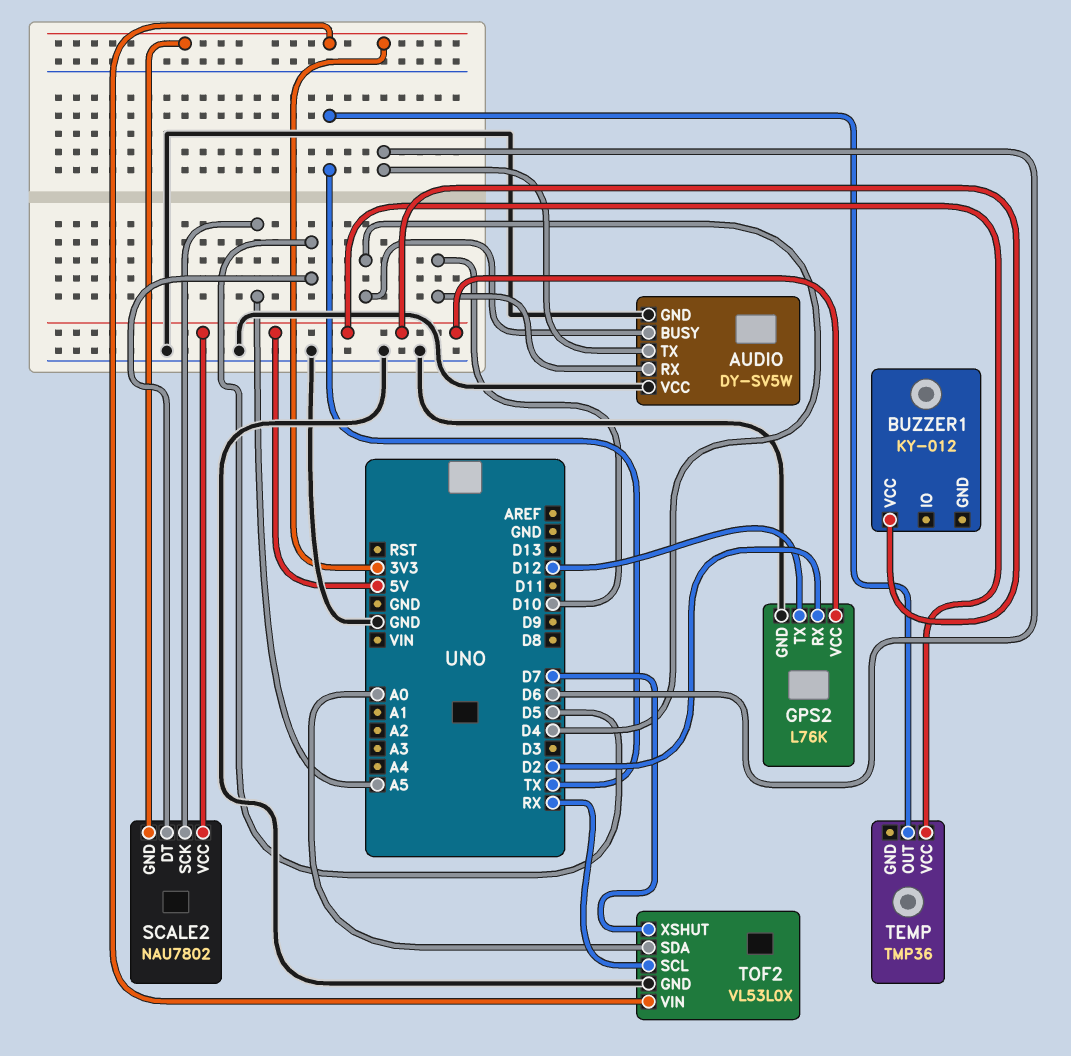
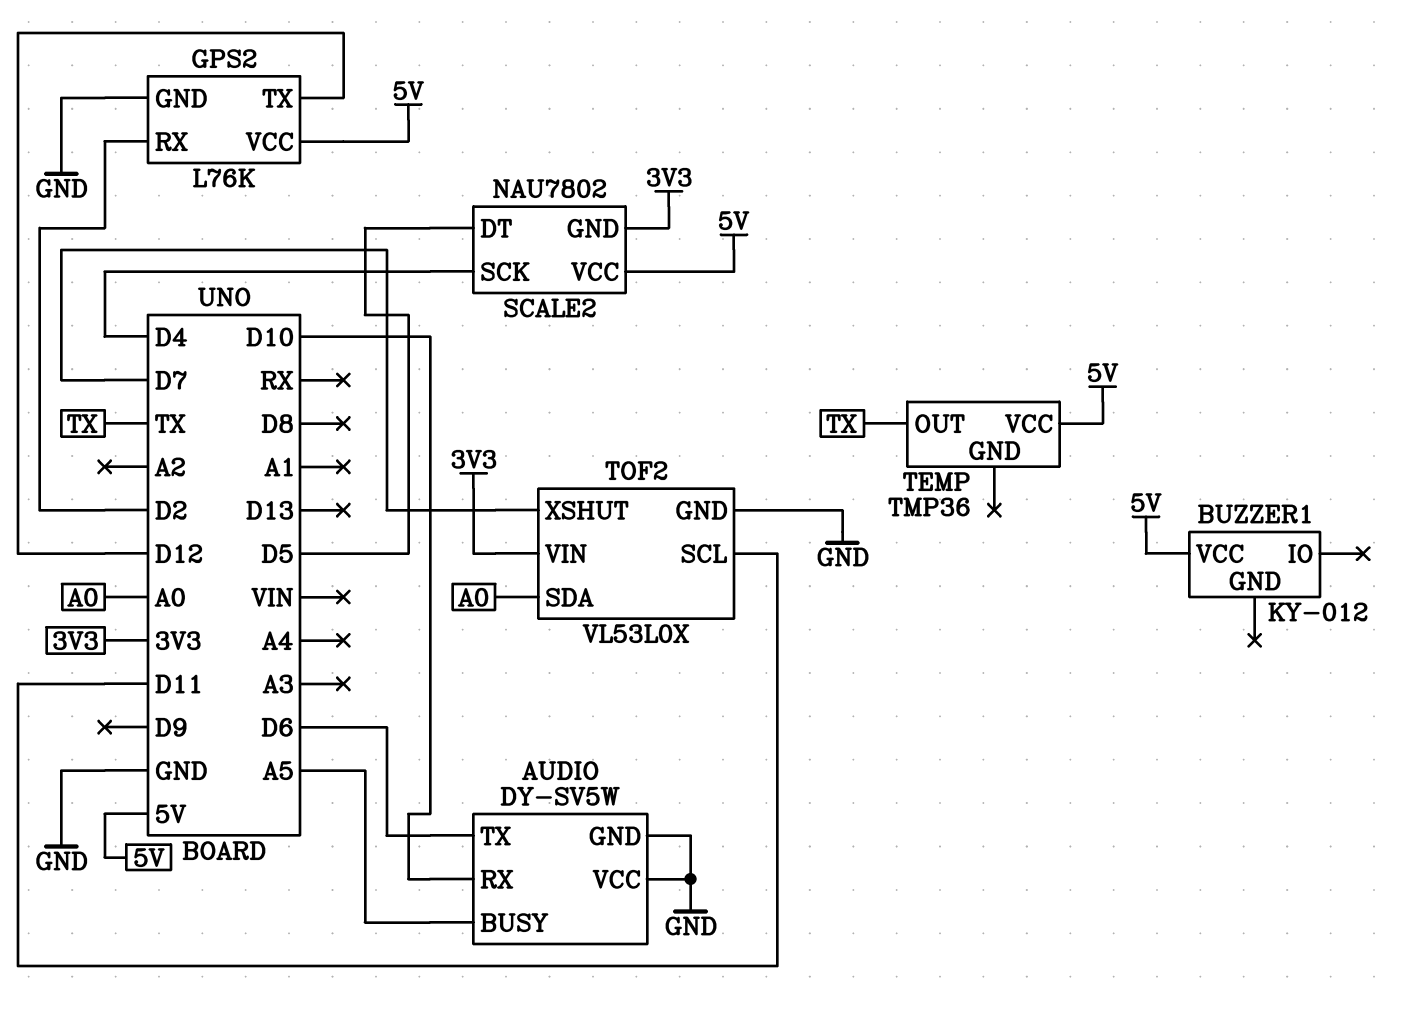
AUDIO pin BUSY: D4 -> A5
SCALE2 pin SCK: A5 -> D4
TOF2 pin SCL: RX -> D11

